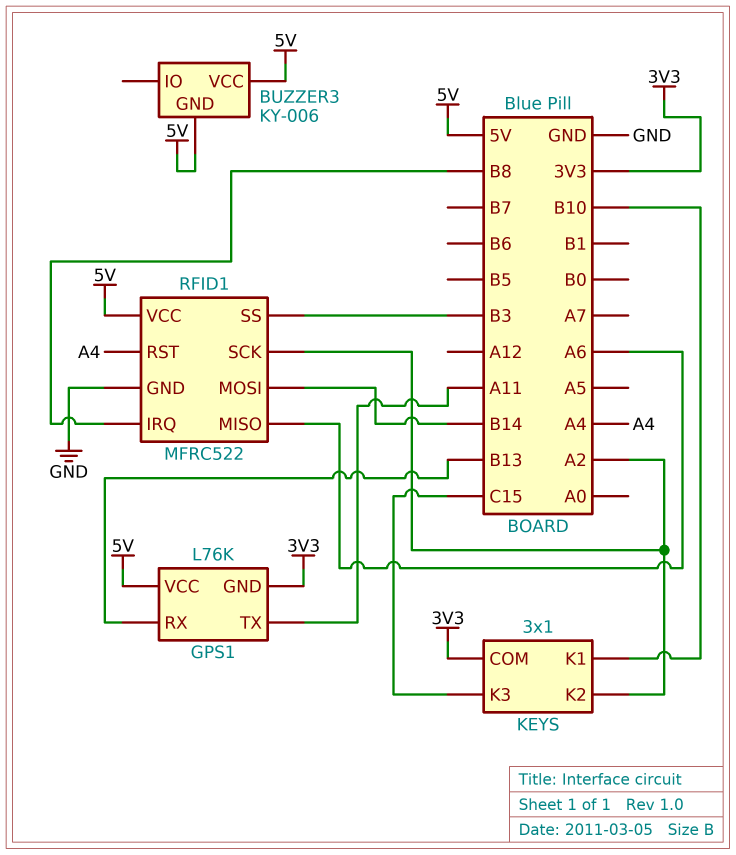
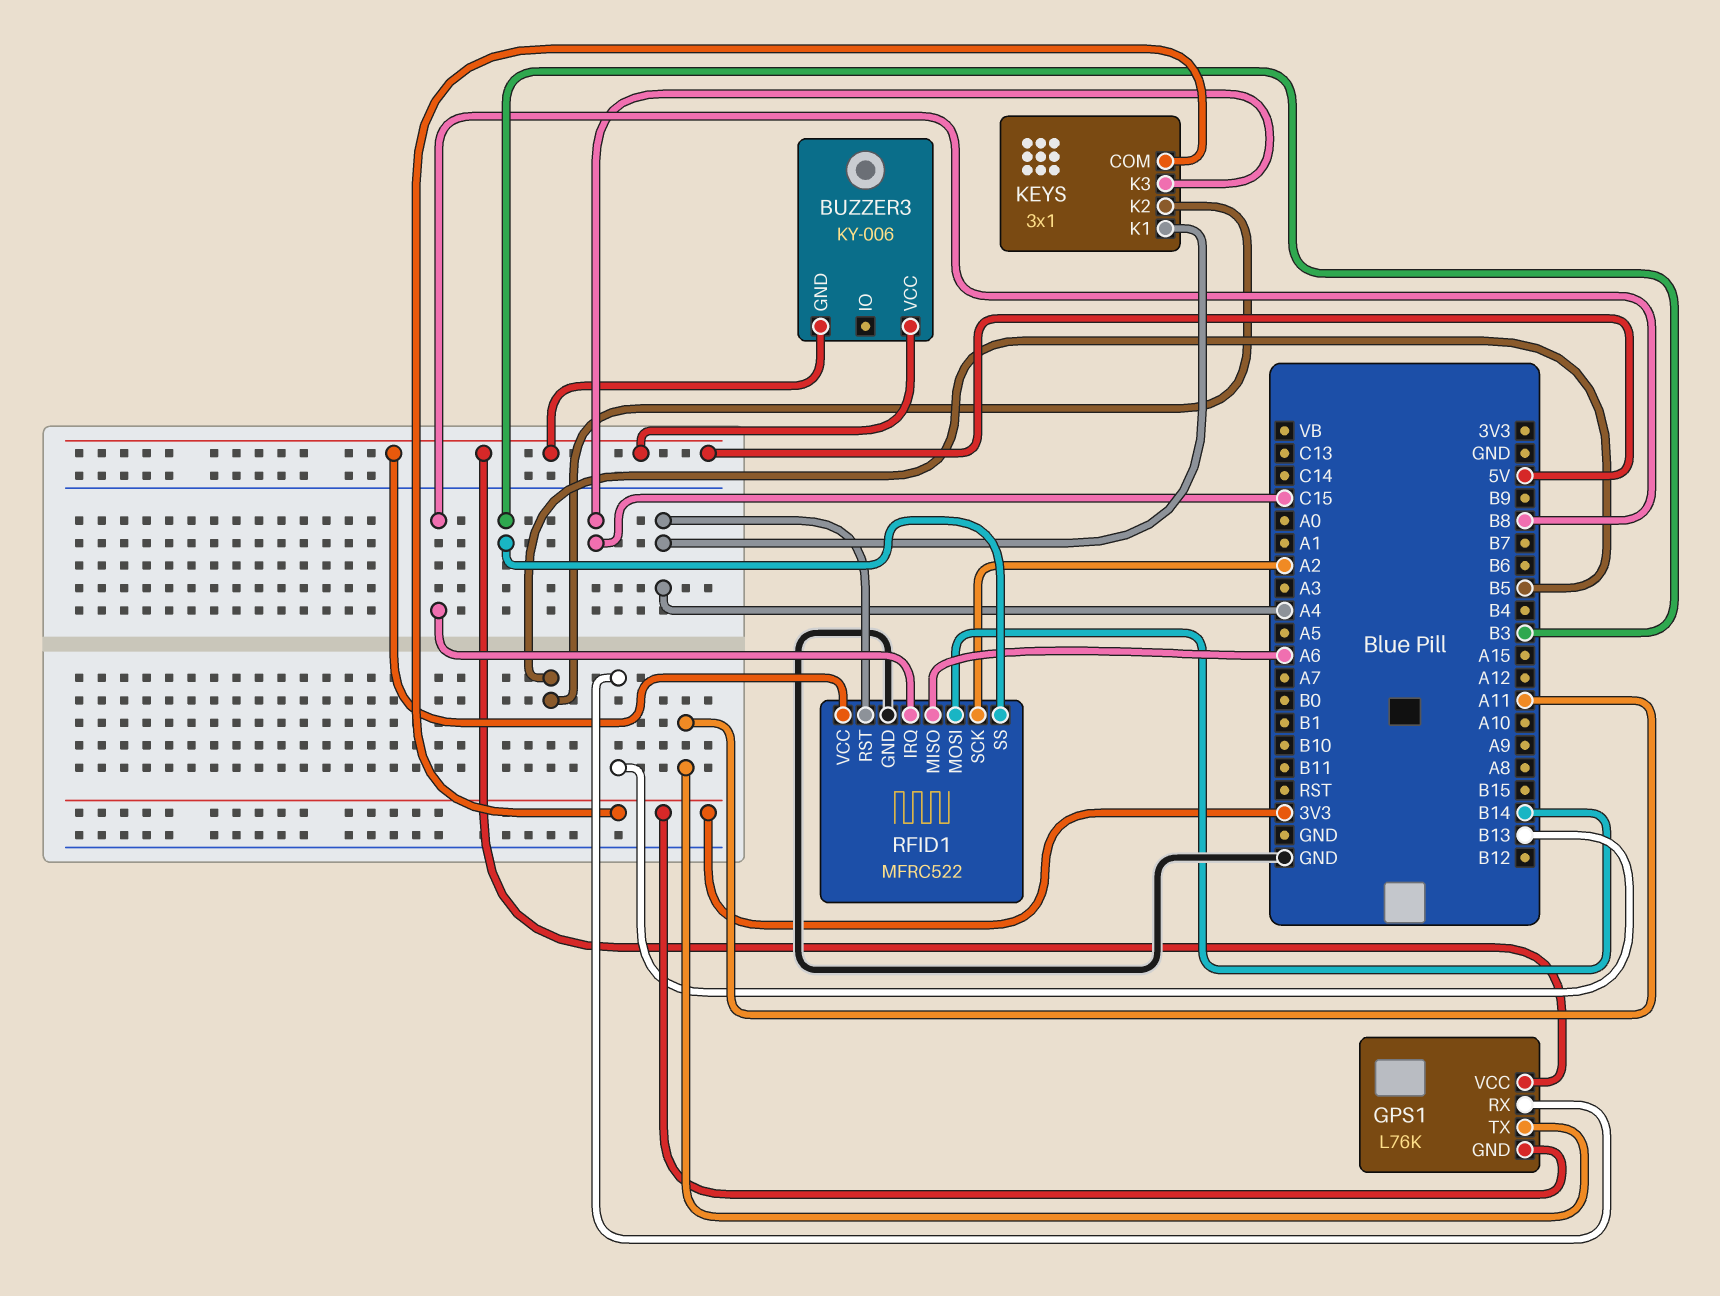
KEYS pin K1: B10 -> A4
KEYS pin K2: A2 -> B5

